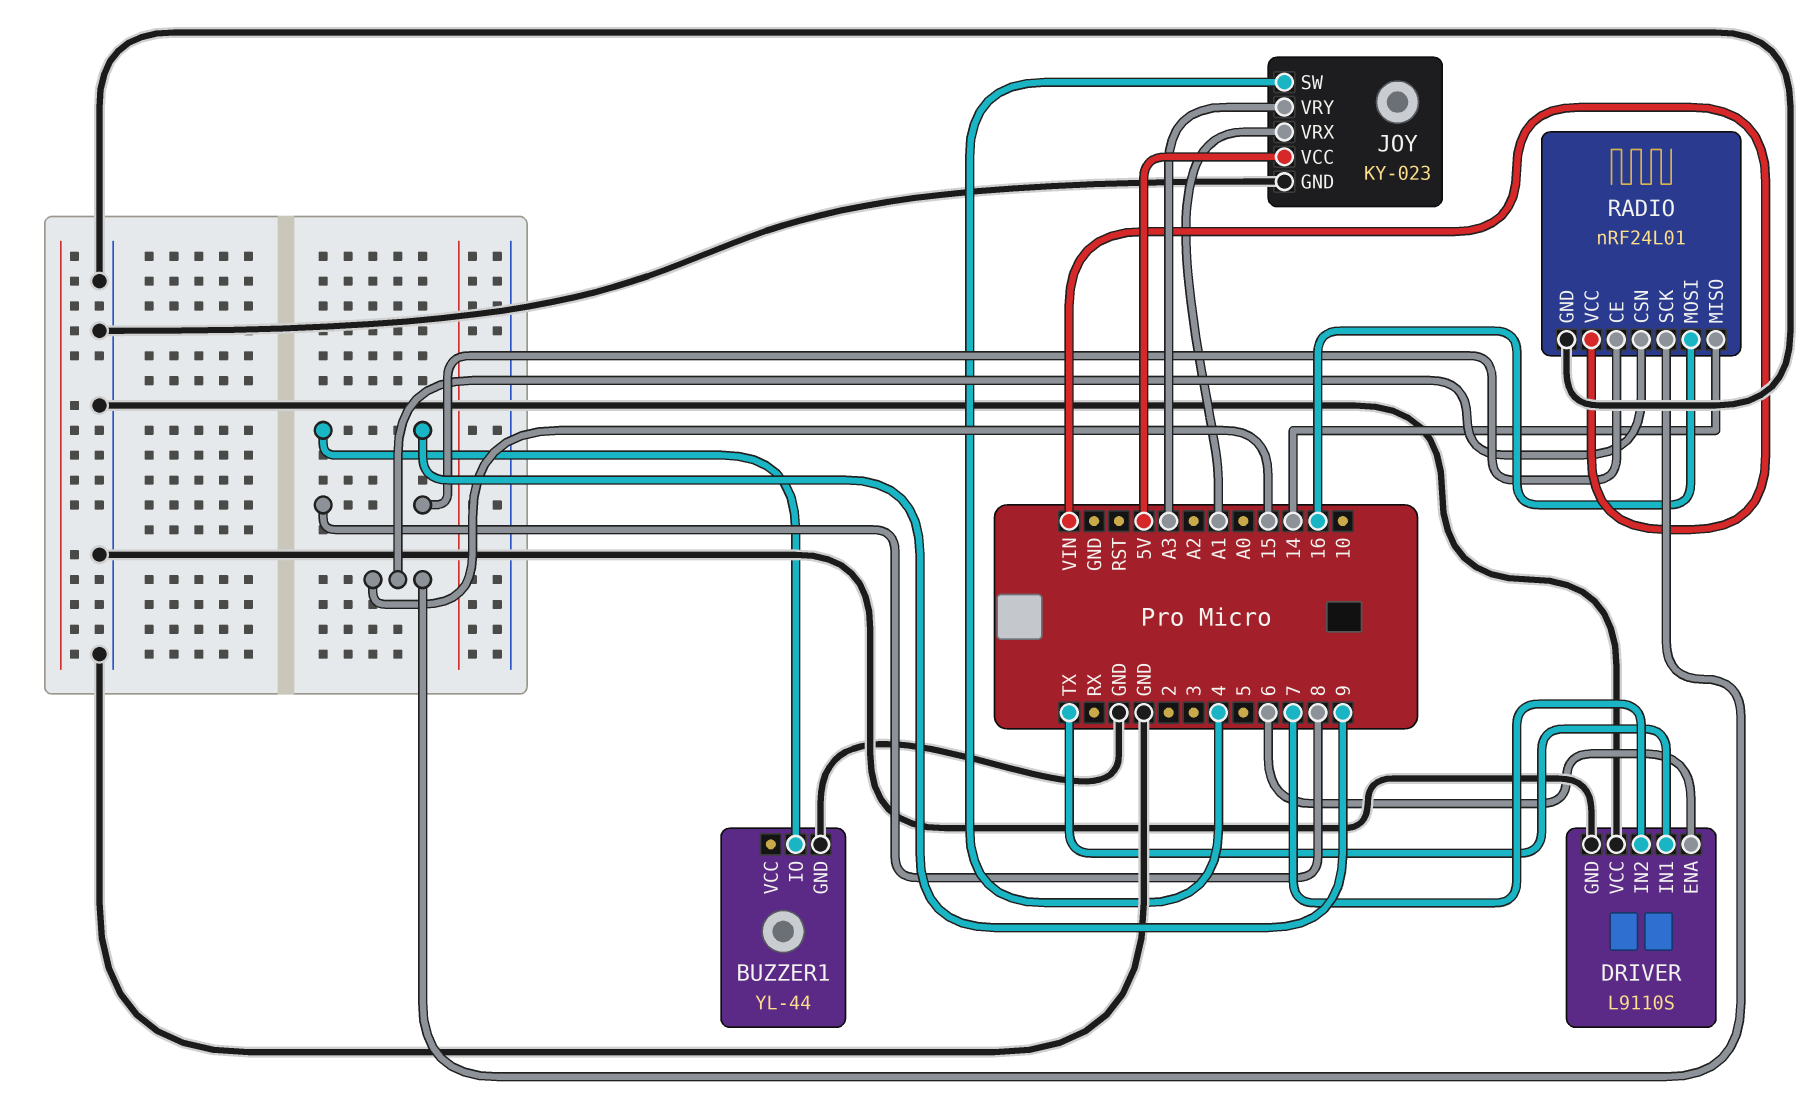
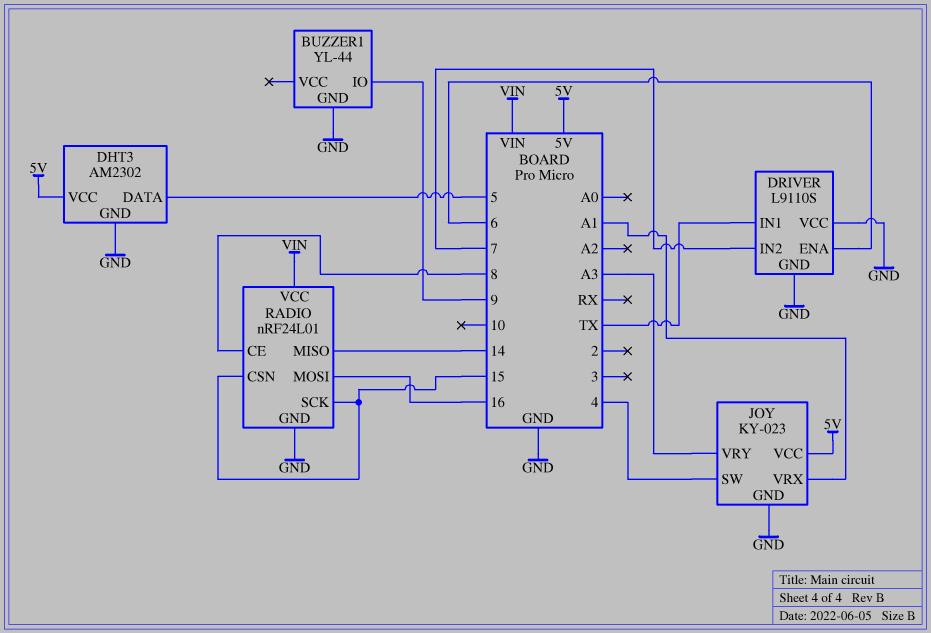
DHT3: none -> AM2302
DHT3 pin DATA: none -> 5
DHT3 pin GND: none -> GND
DHT3 pin VCC: none -> 5V

